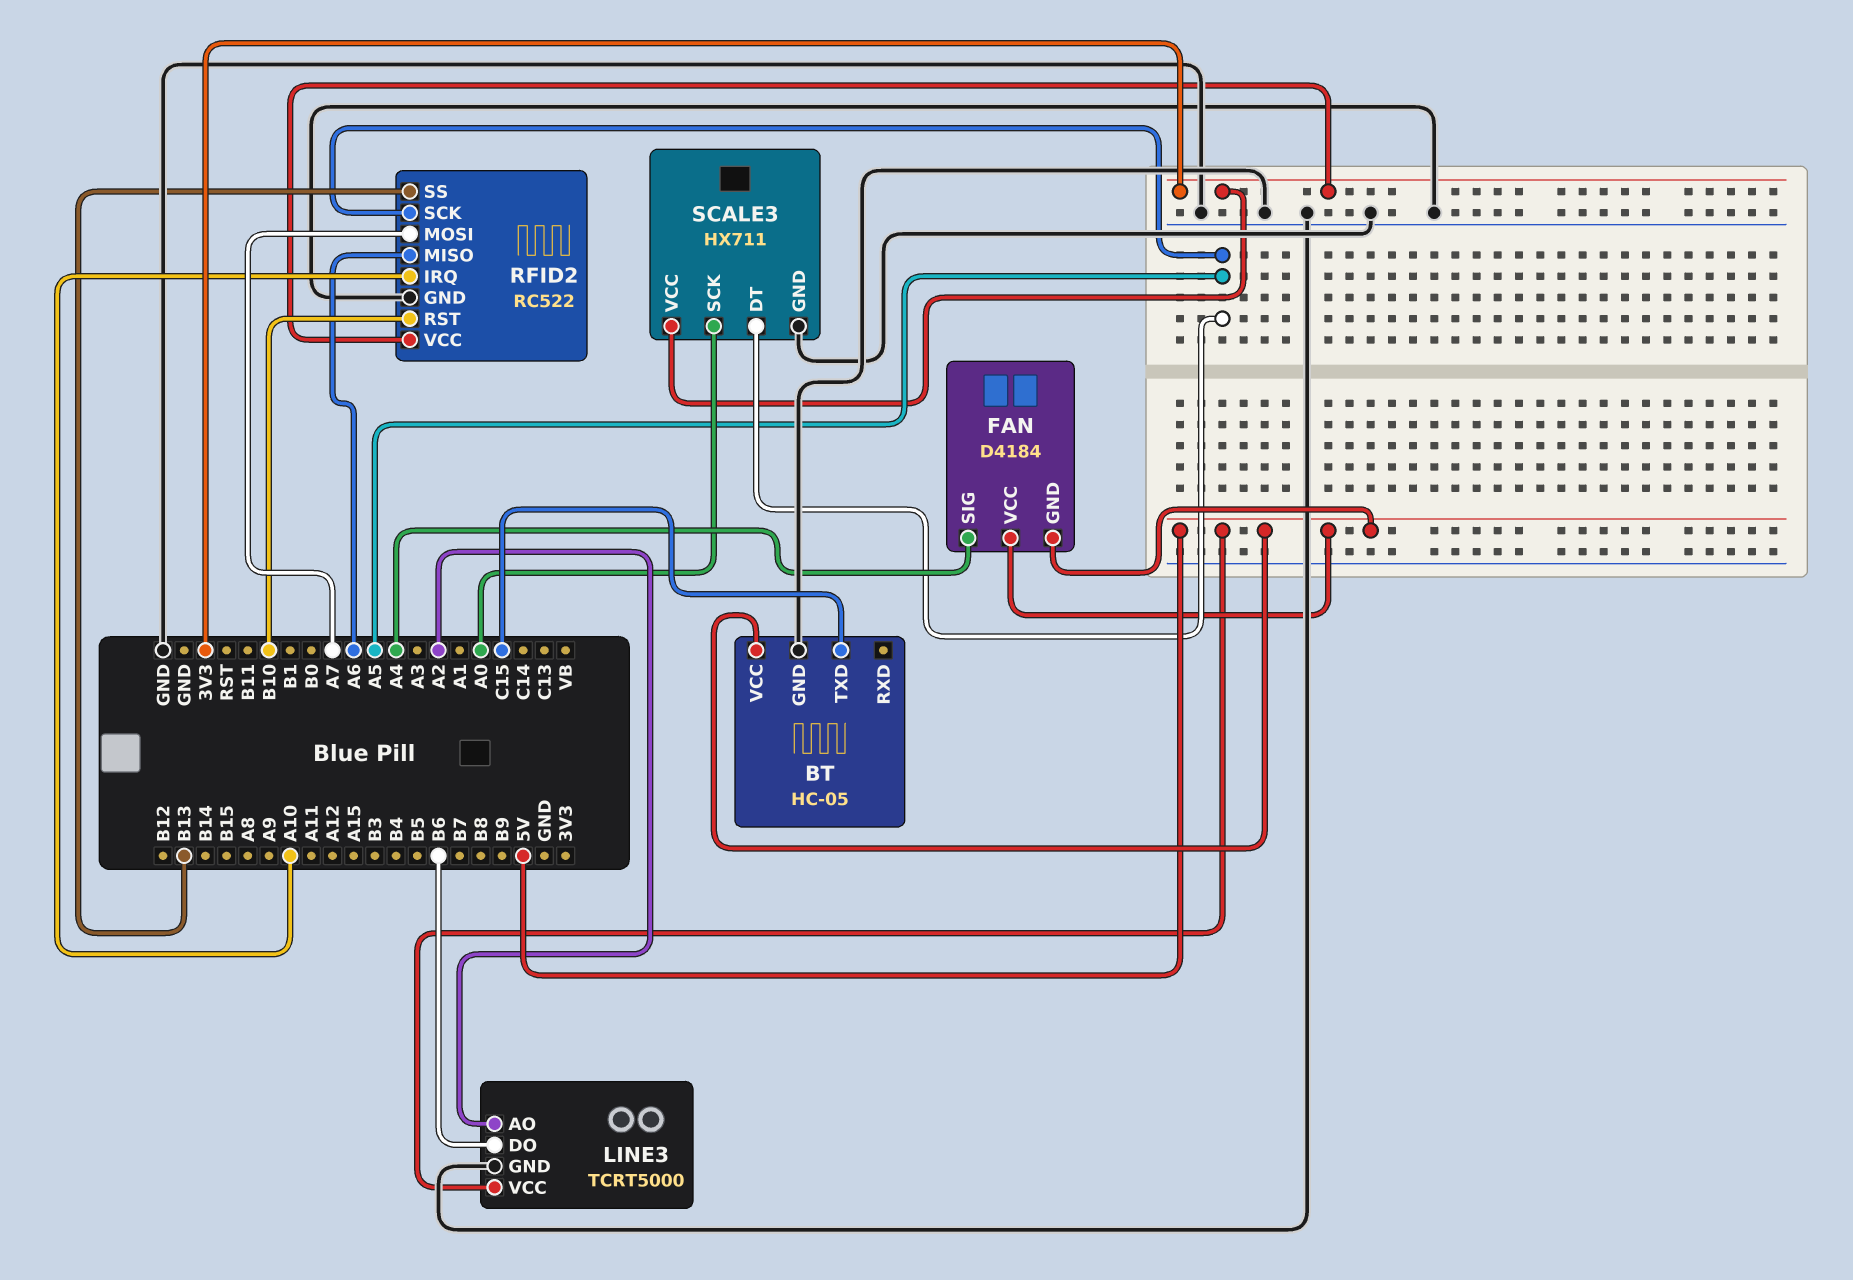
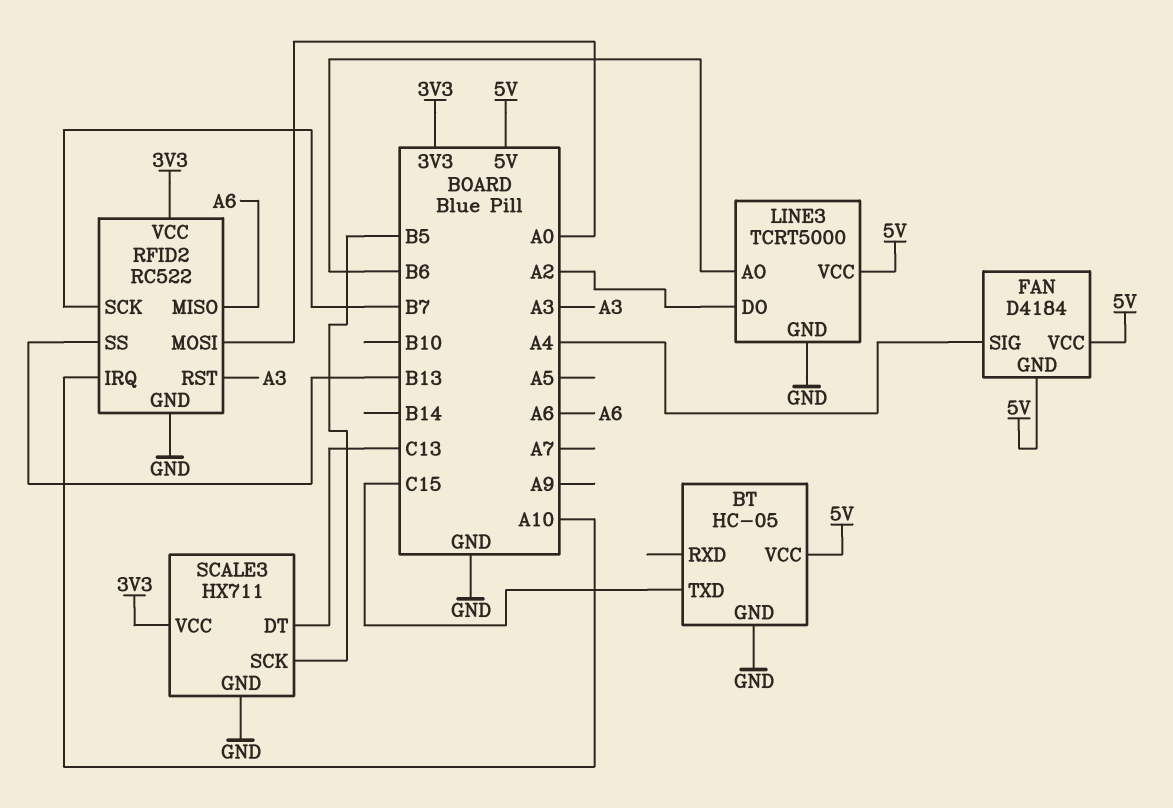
LINE3 pin AO: A2 -> B6
LINE3 pin DO: B6 -> A2
RFID2 pin MOSI: A7 -> A0
RFID2 pin RST: B10 -> A3
RFID2 pin SCK: A5 -> B7
SCALE3 pin DT: A5 -> C13
SCALE3 pin SCK: A0 -> B5

